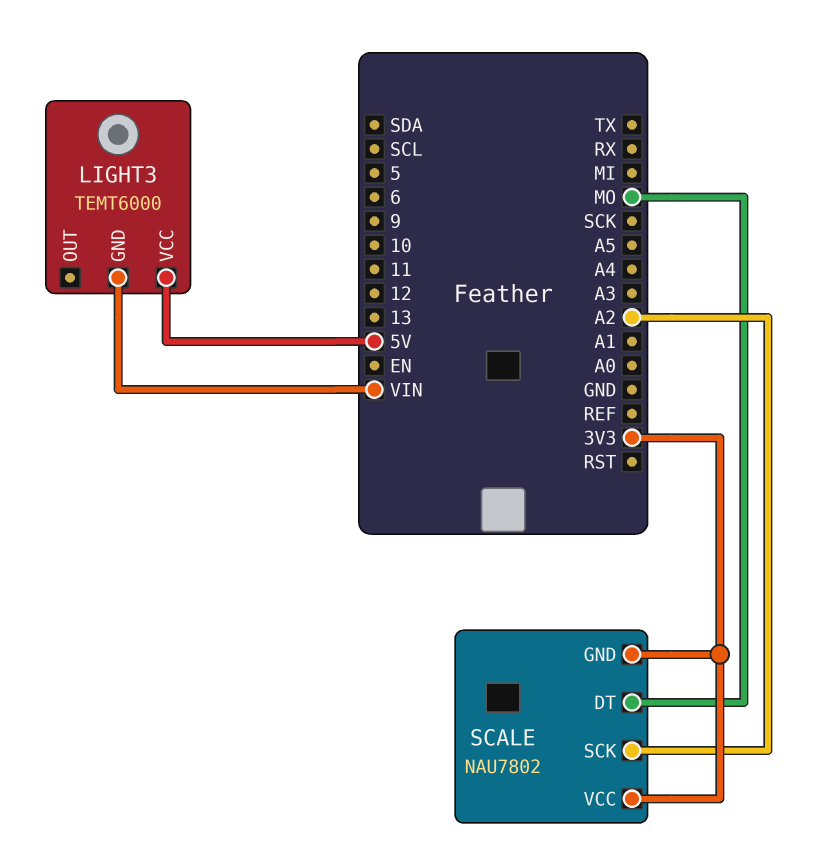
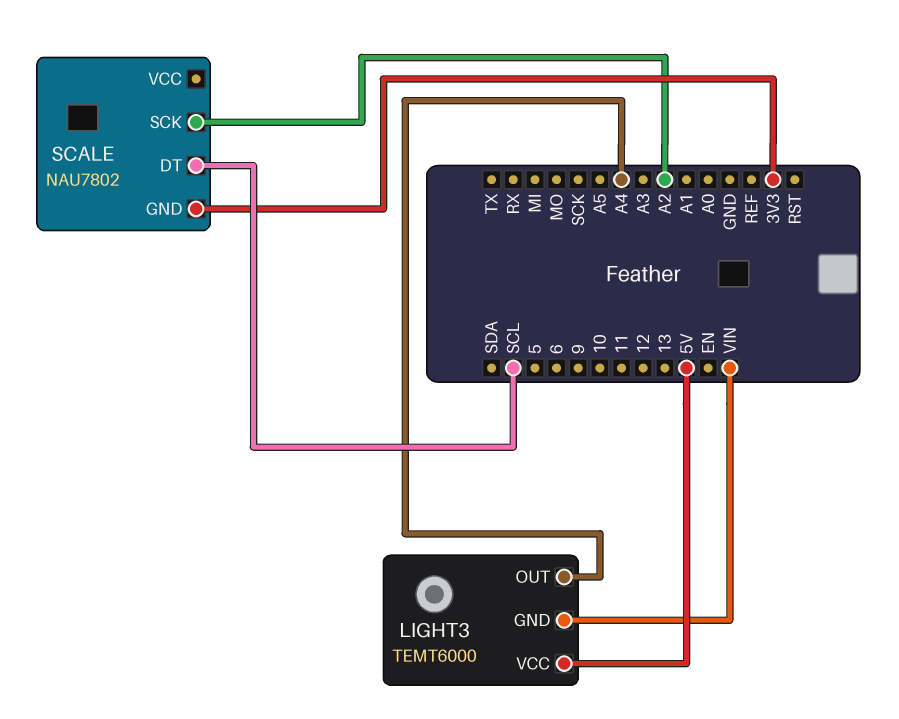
LIGHT3 pin OUT: none -> A4
SCALE pin DT: MO -> SCL
SCALE pin VCC: 3V3 -> none

